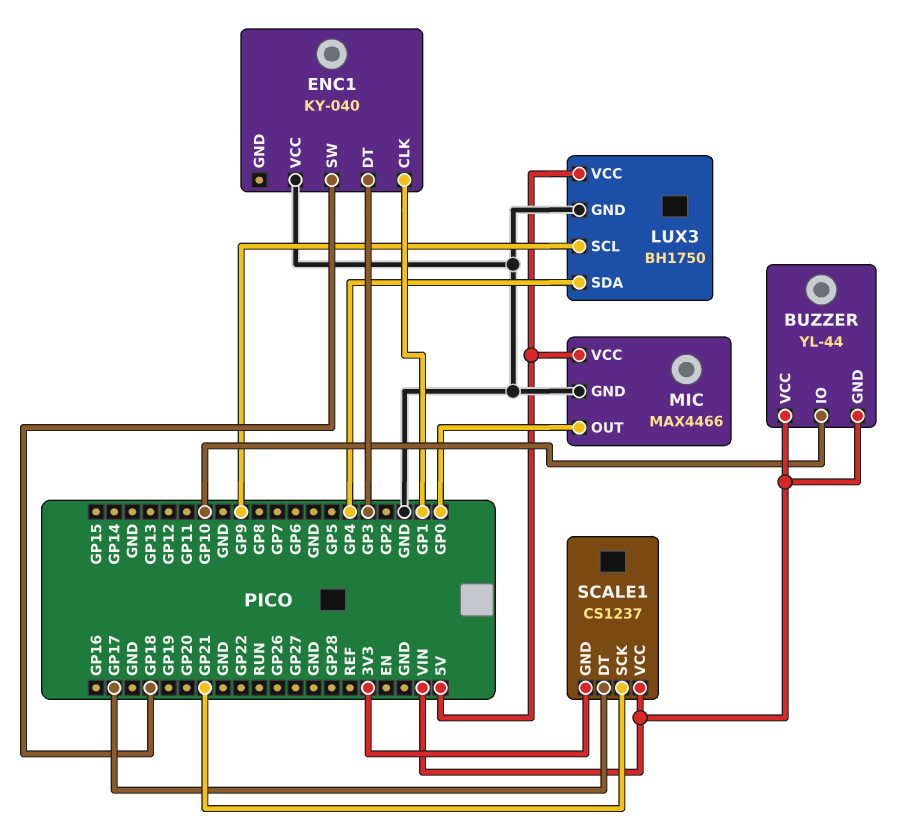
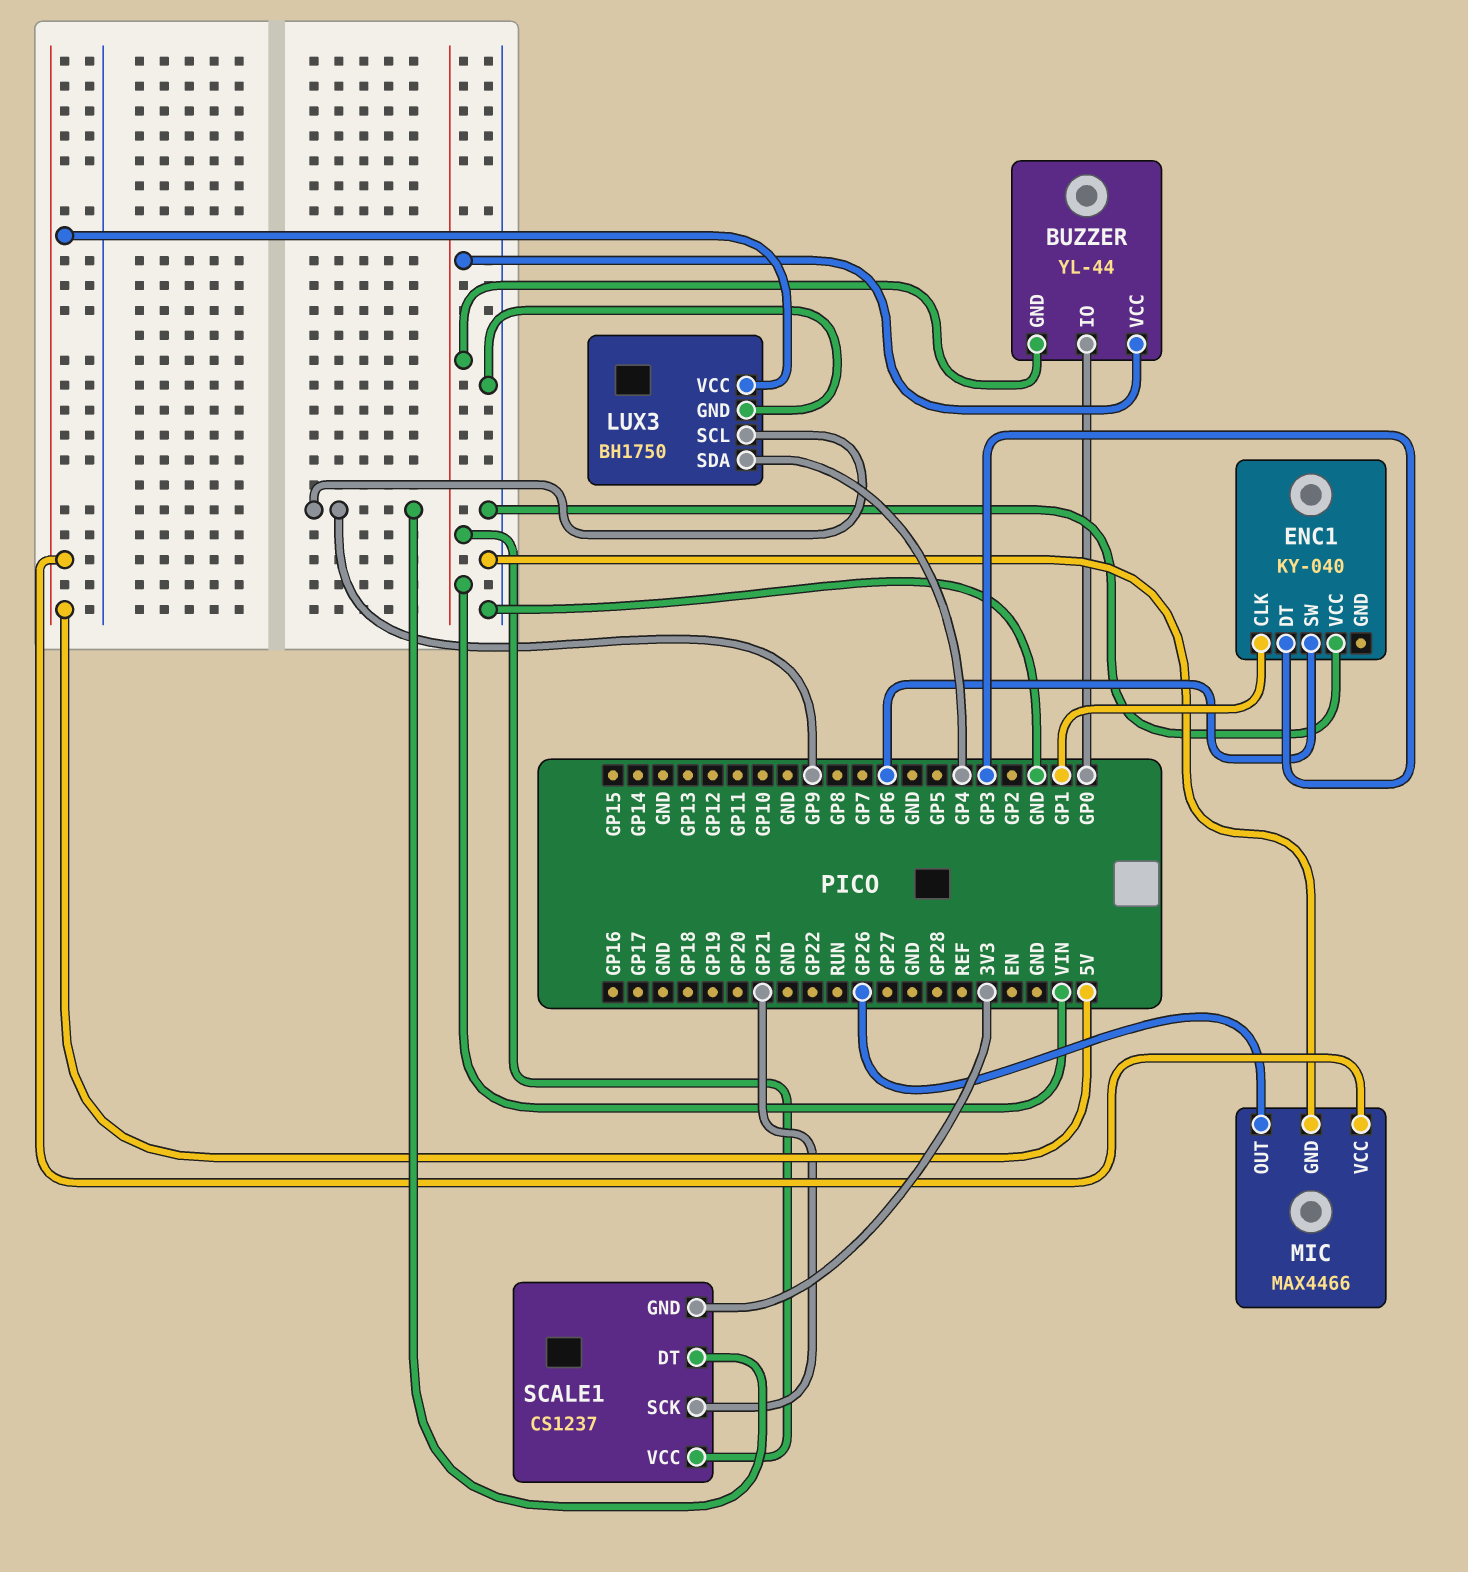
BUZZER pin IO: GP10 -> GP0
ENC1 pin SW: GP18 -> GP6
MIC pin OUT: GP0 -> GP26
SCALE1 pin DT: GP17 -> GP9

